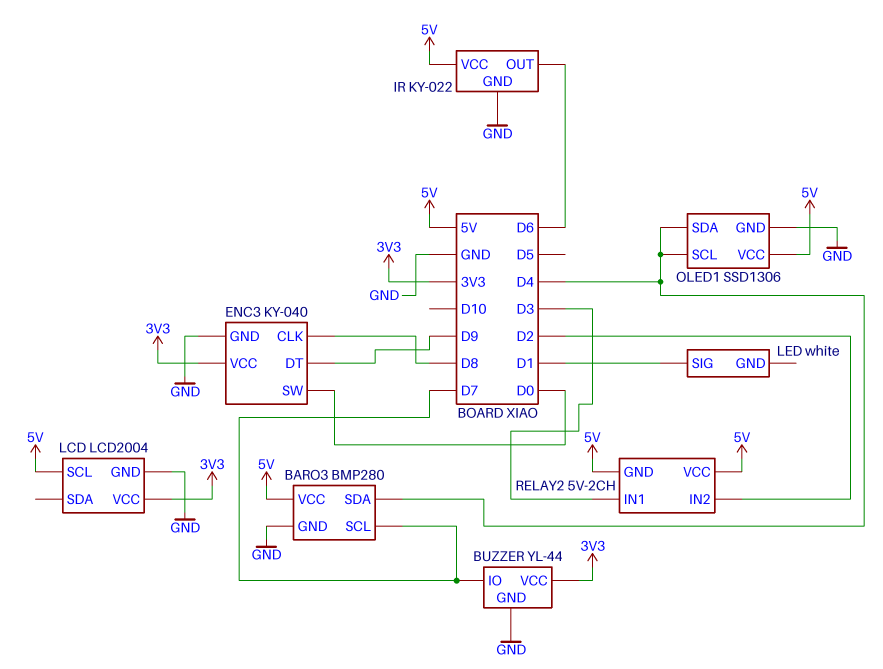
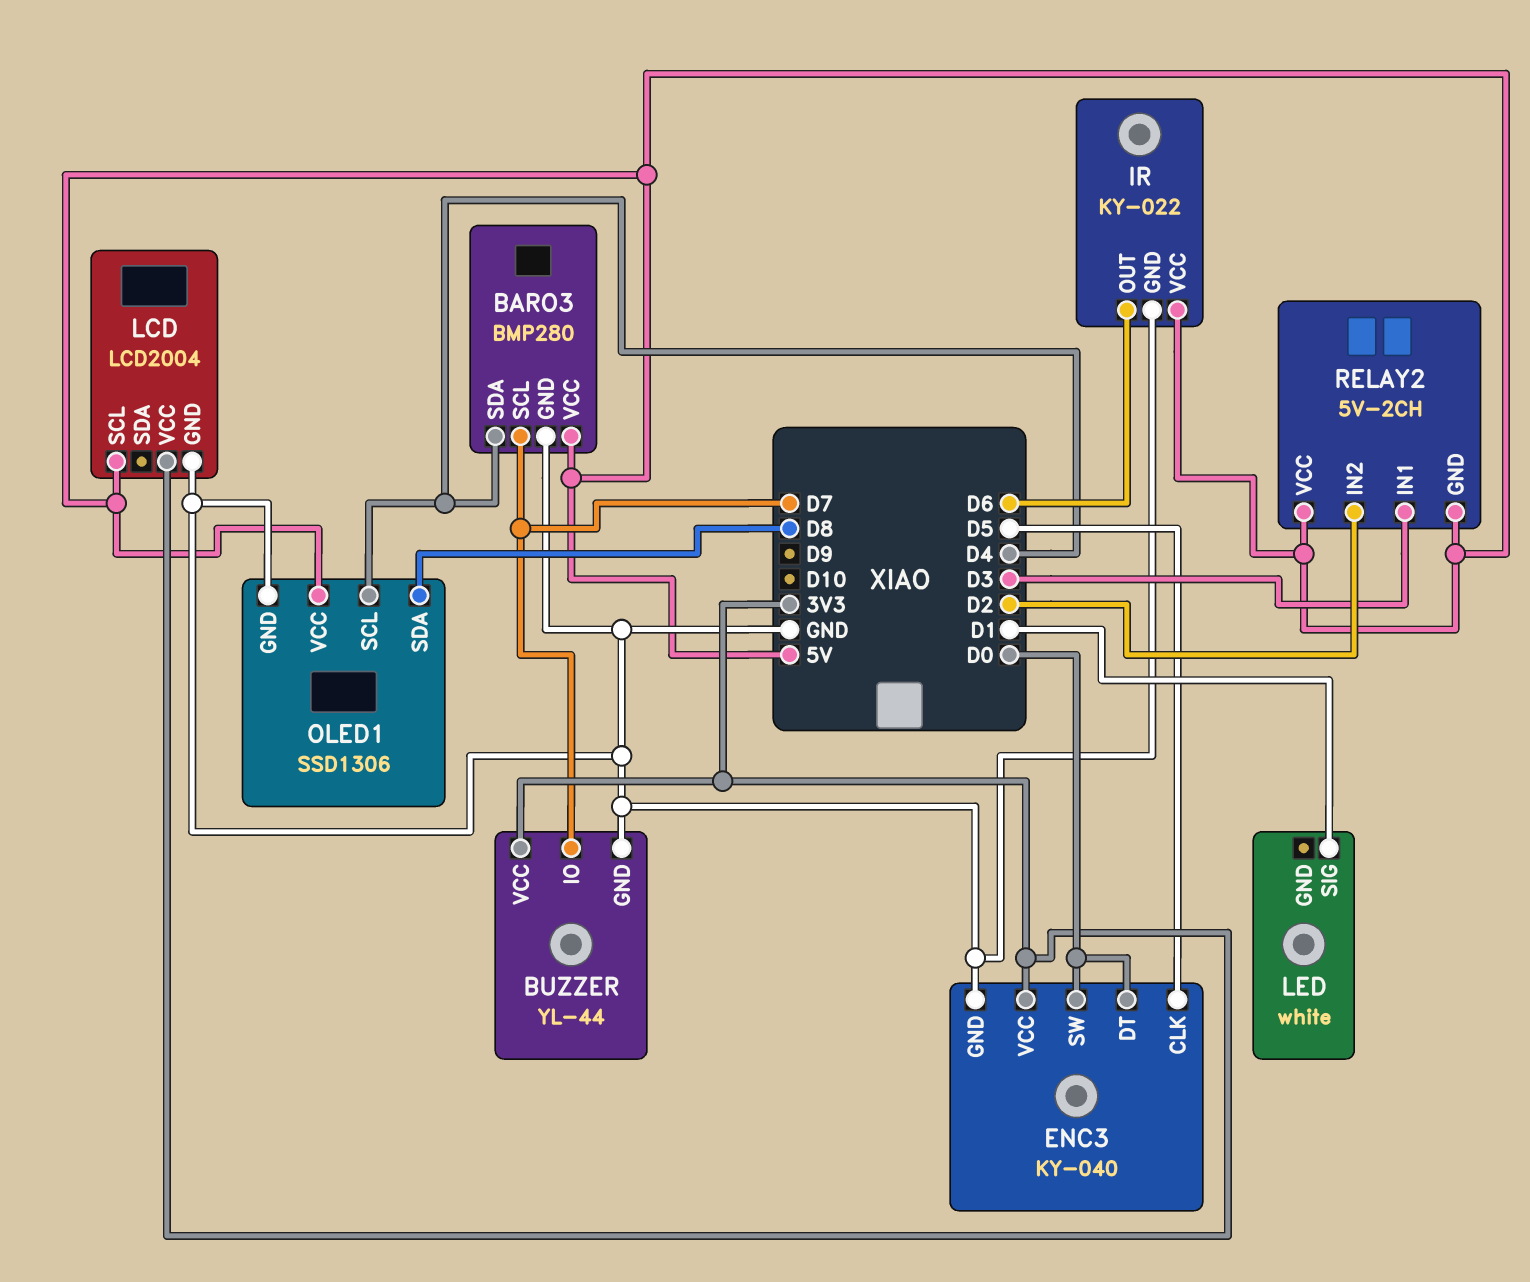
ENC3 pin CLK: D8 -> D5
ENC3 pin DT: D9 -> D0
OLED1 pin SDA: D4 -> D8

